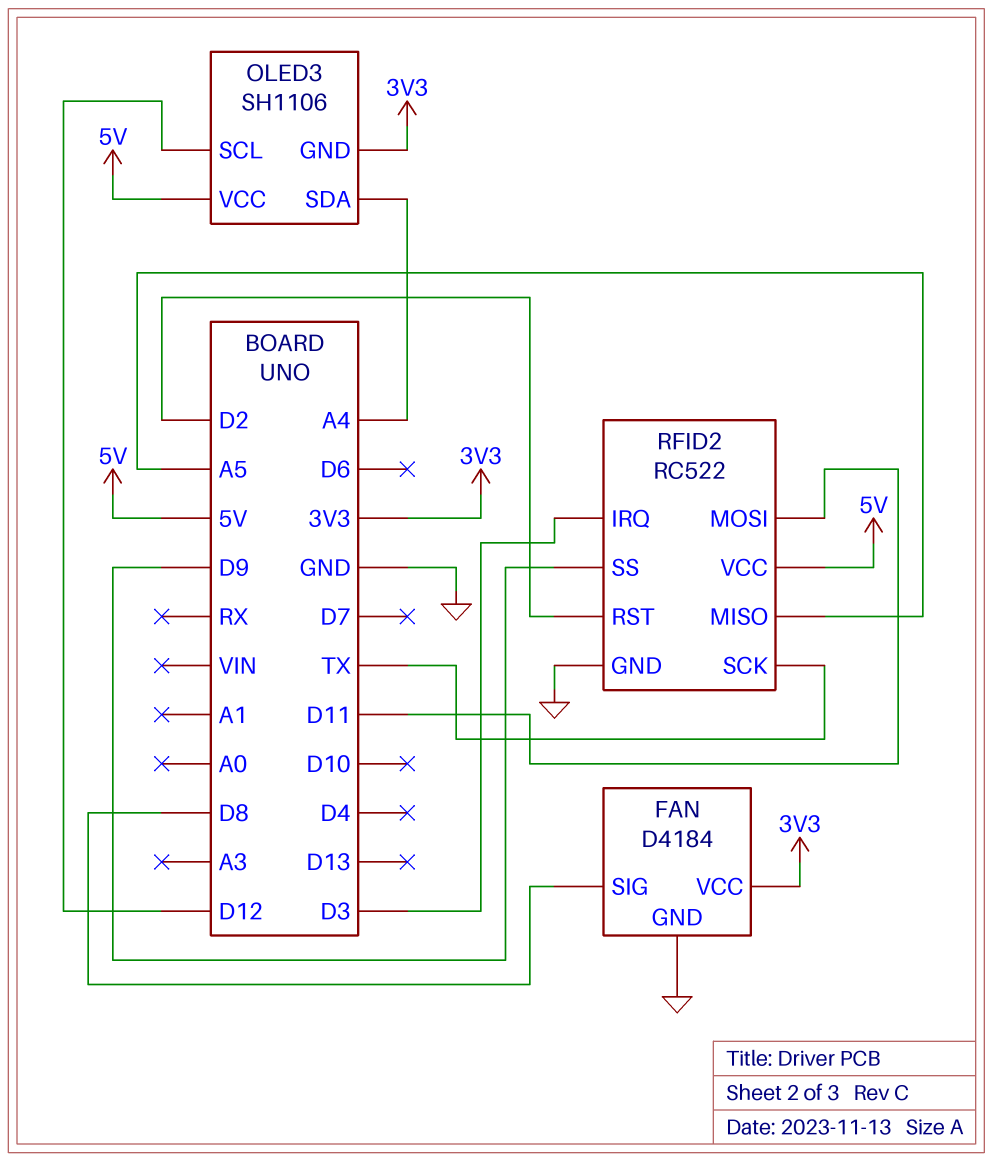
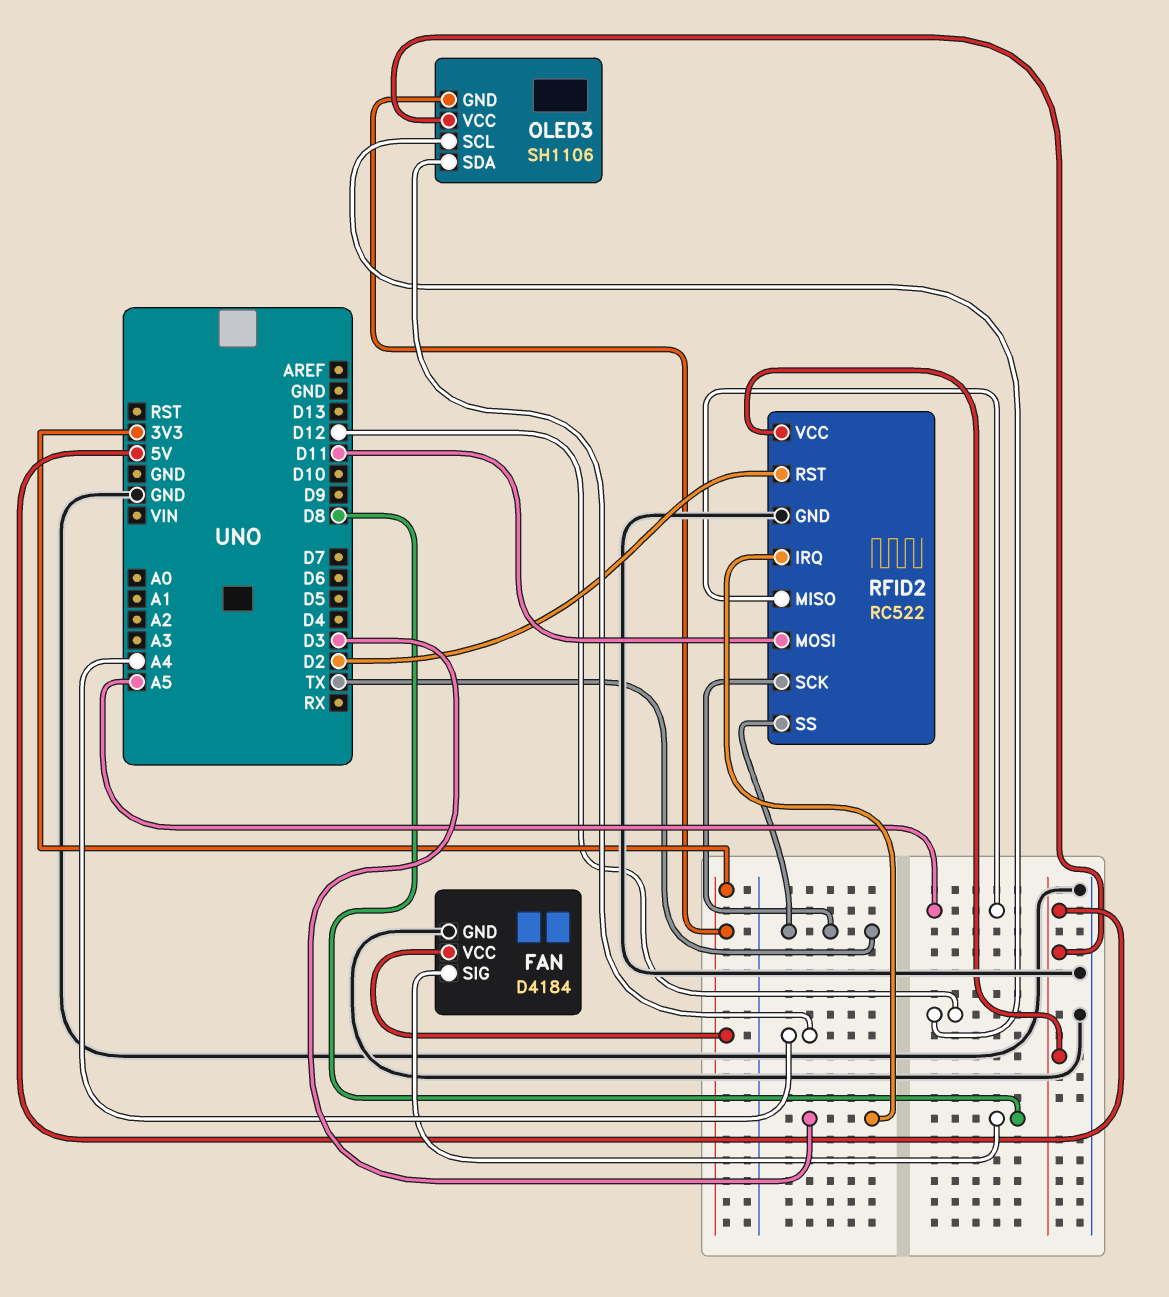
RFID2 pin SS: D9 -> TX

